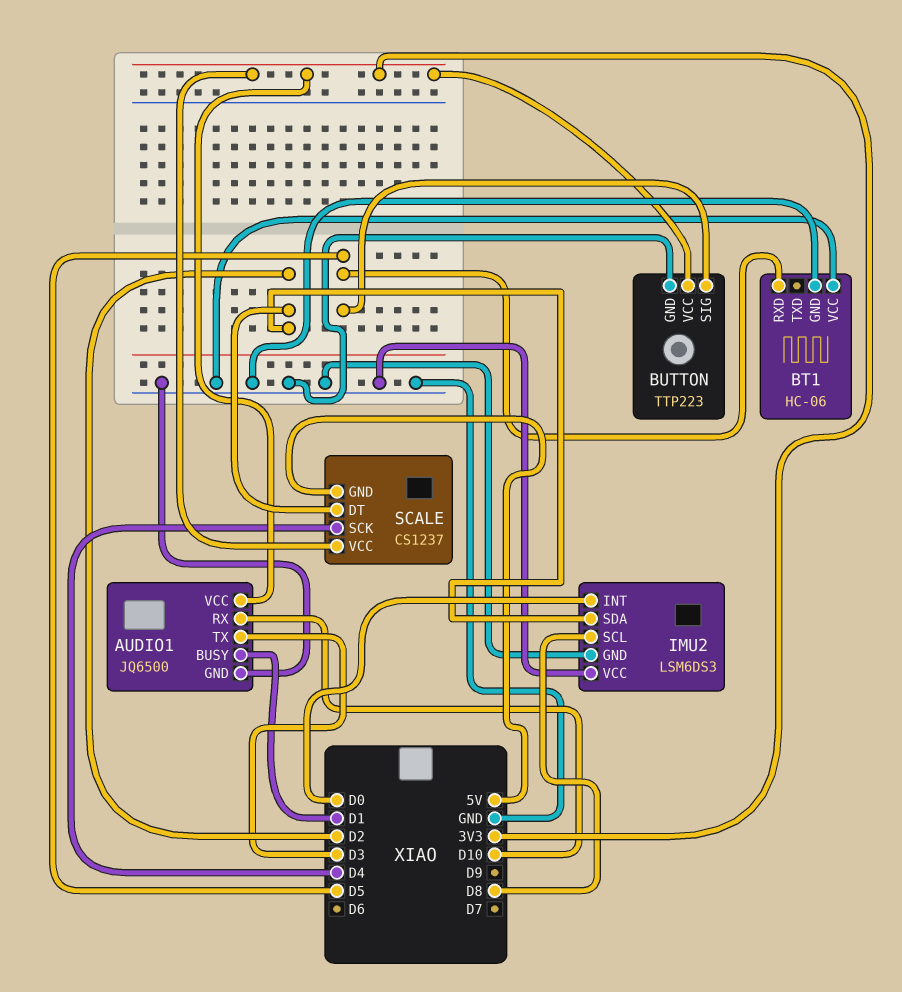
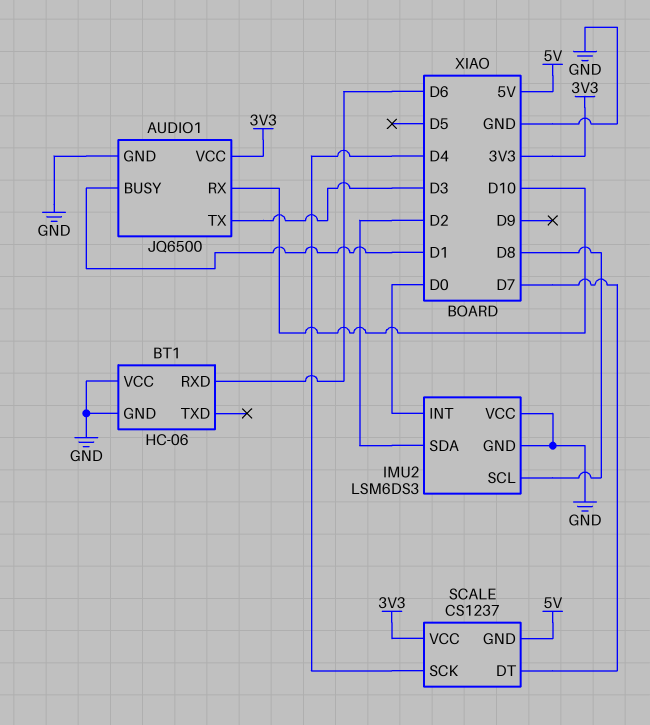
BT1 pin RXD: D5 -> D6
BUTTON: TTP223 -> none
BUTTON pin GND: GND -> none
BUTTON pin SIG: D5 -> none
BUTTON pin VCC: 3V3 -> none
SCALE pin DT: D2 -> D7

